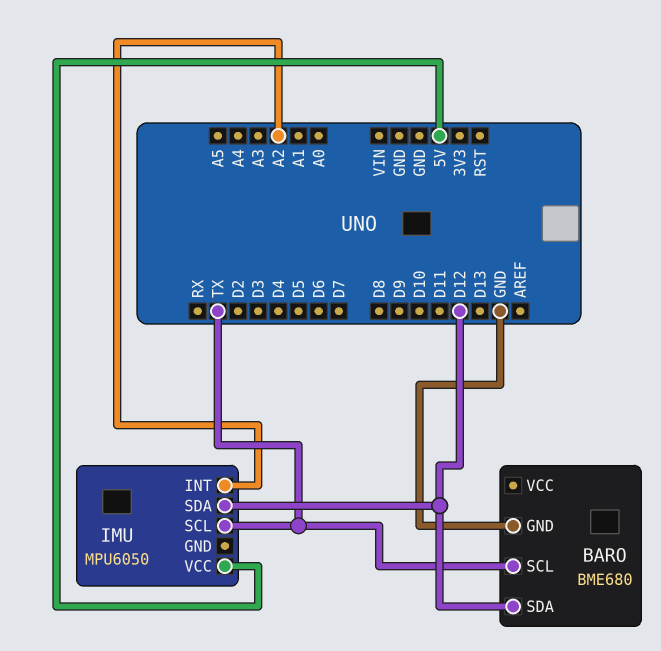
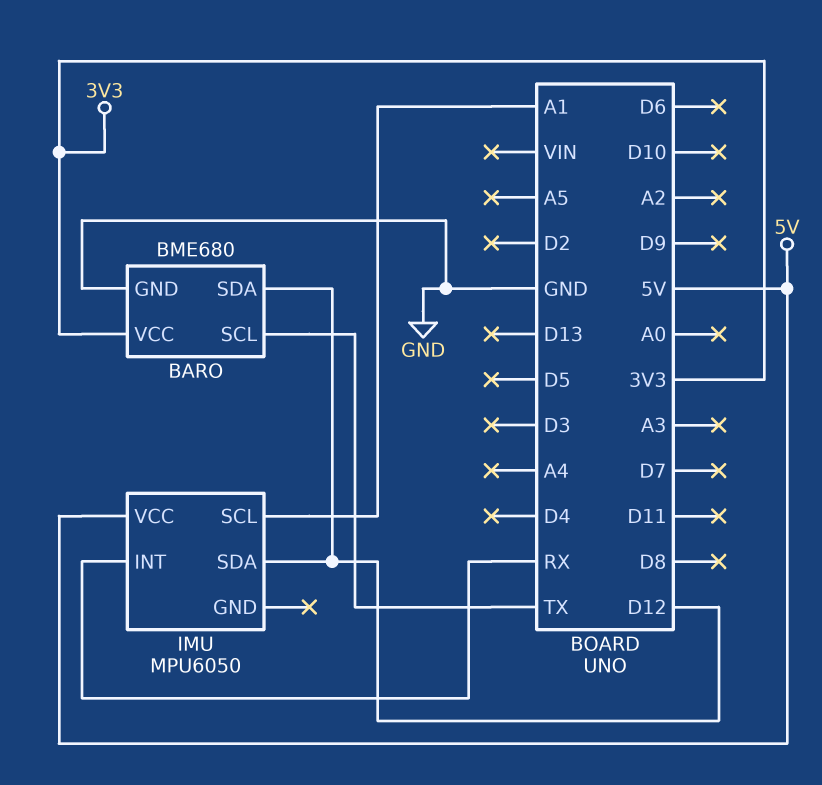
BARO pin VCC: none -> 3V3
IMU pin INT: A2 -> RX
IMU pin SCL: TX -> A1

